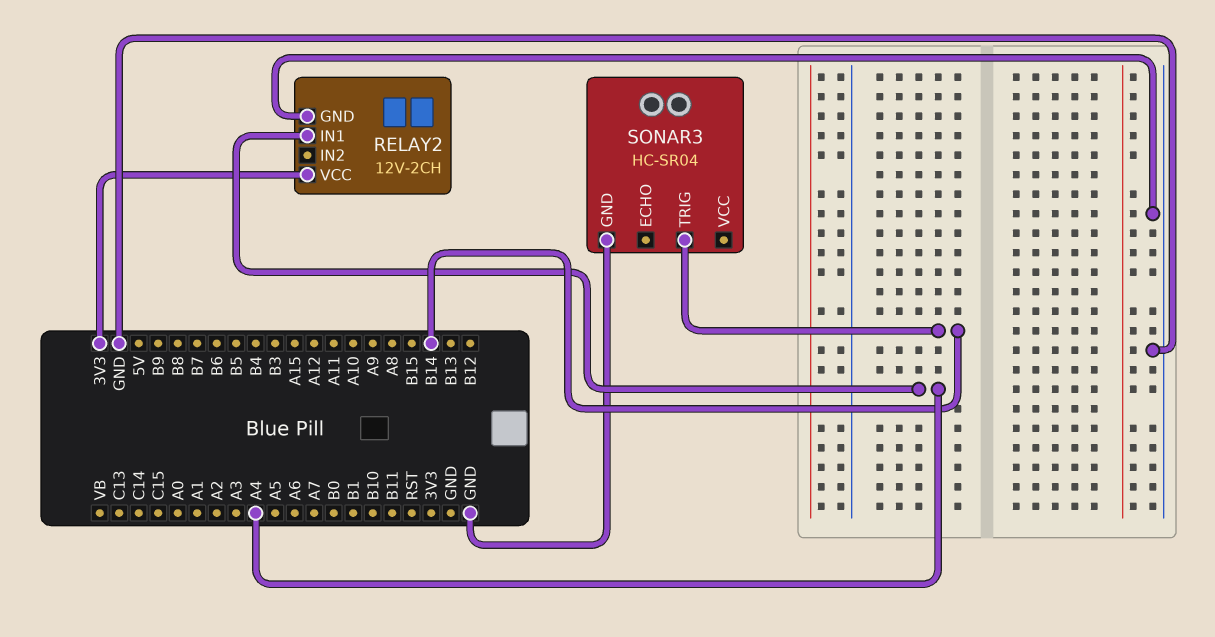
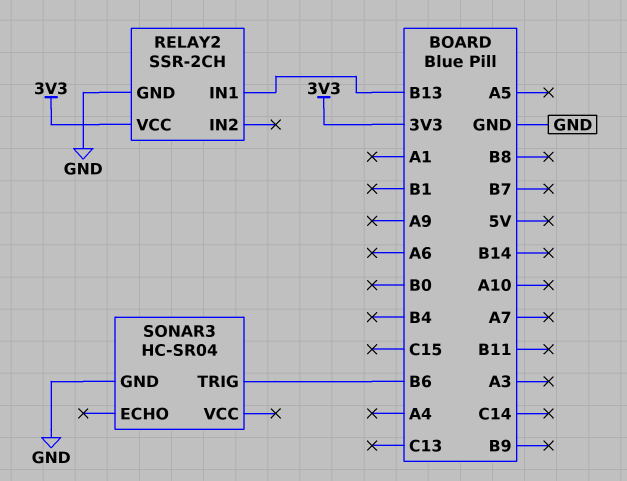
RELAY2: 12V-2CH -> SSR-2CH
RELAY2 pin IN1: A4 -> B13
SONAR3 pin TRIG: B14 -> B6

